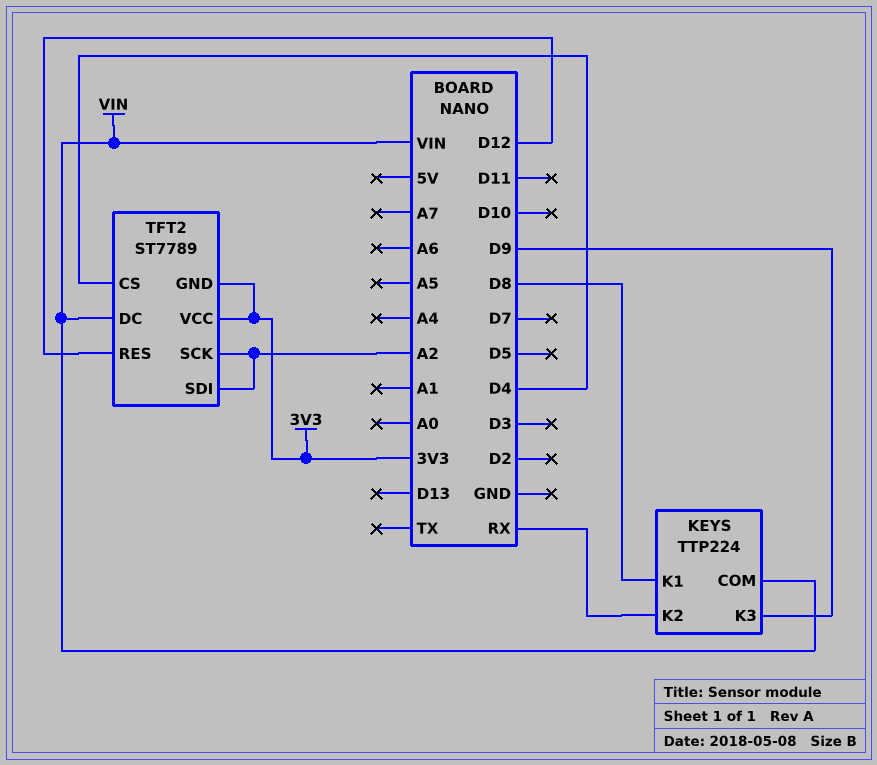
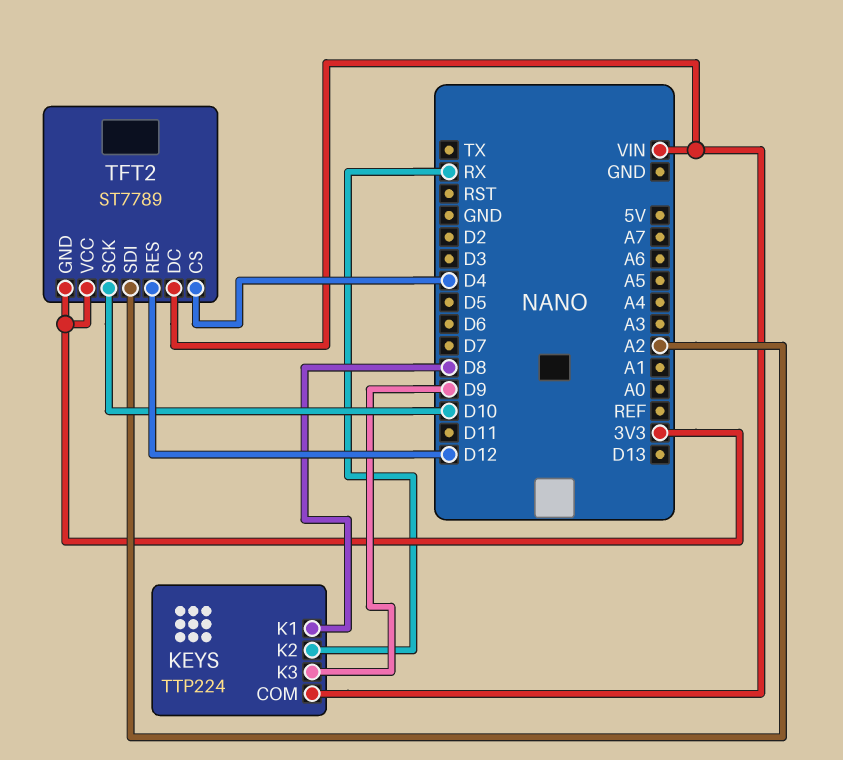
TFT2 pin SCK: A2 -> D10

